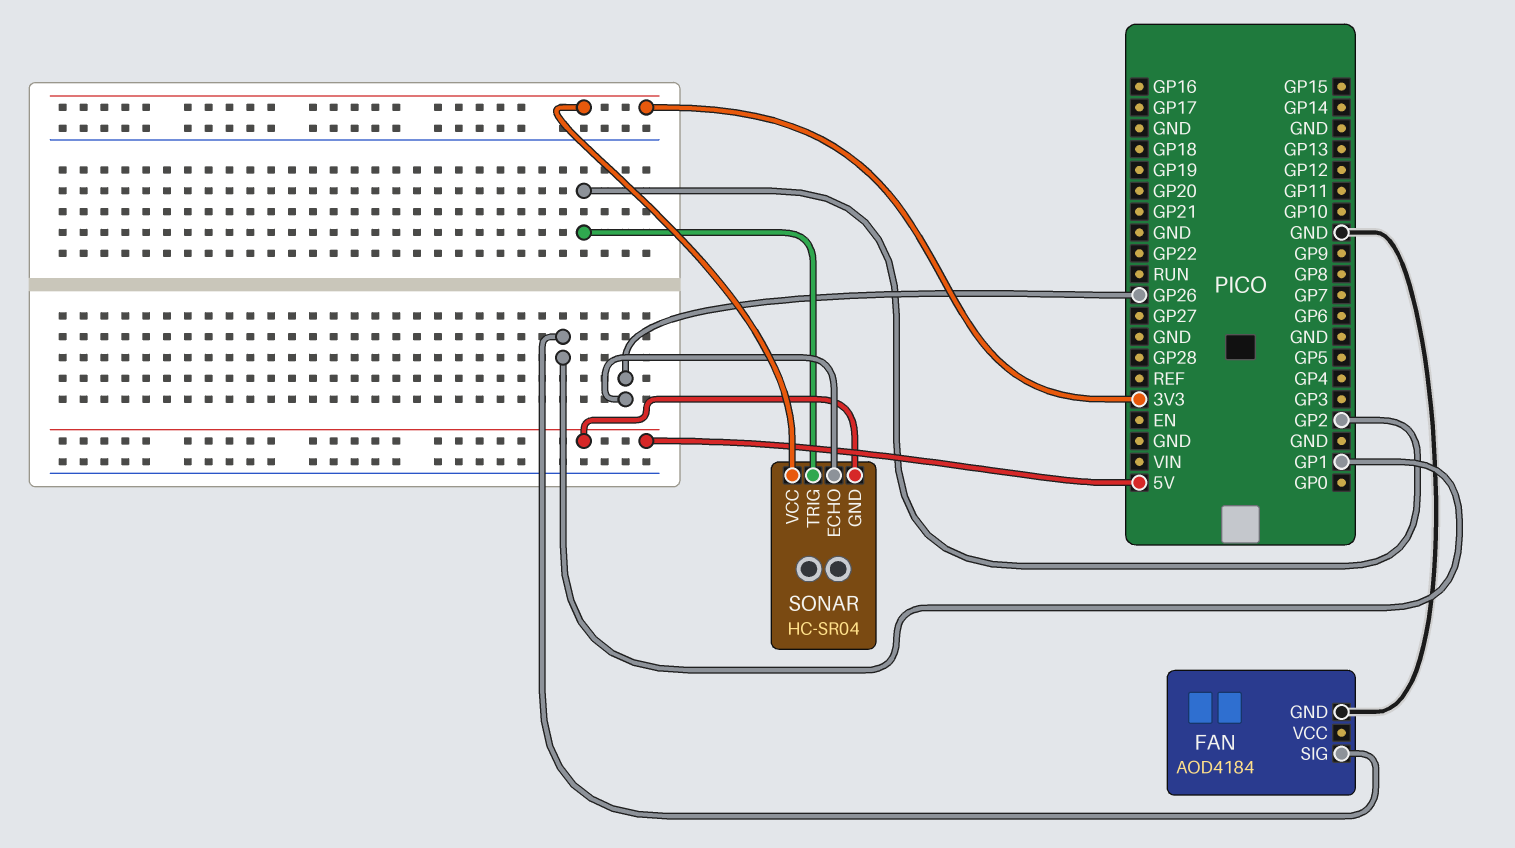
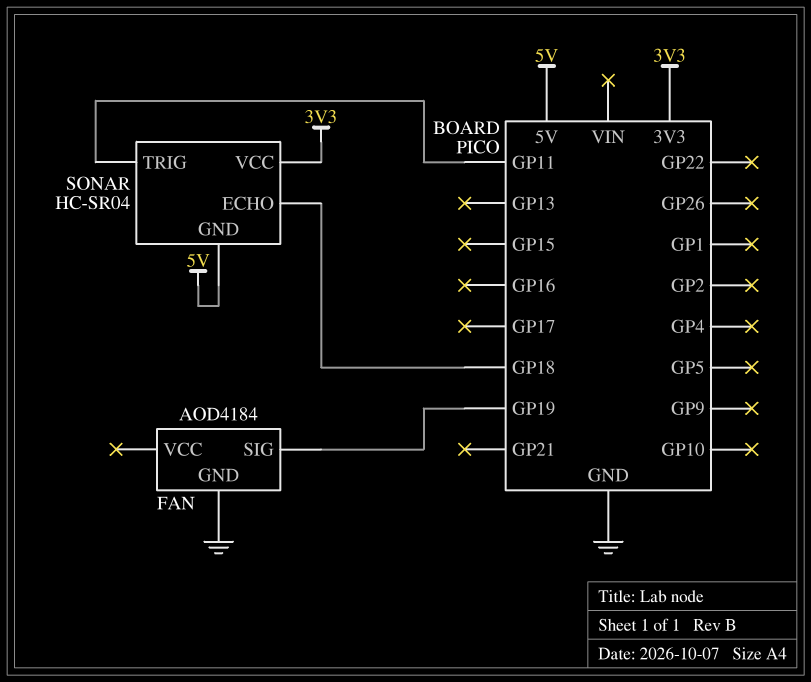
FAN pin SIG: GP1 -> GP19
SONAR pin ECHO: GP26 -> GP18
SONAR pin TRIG: GP2 -> GP11

